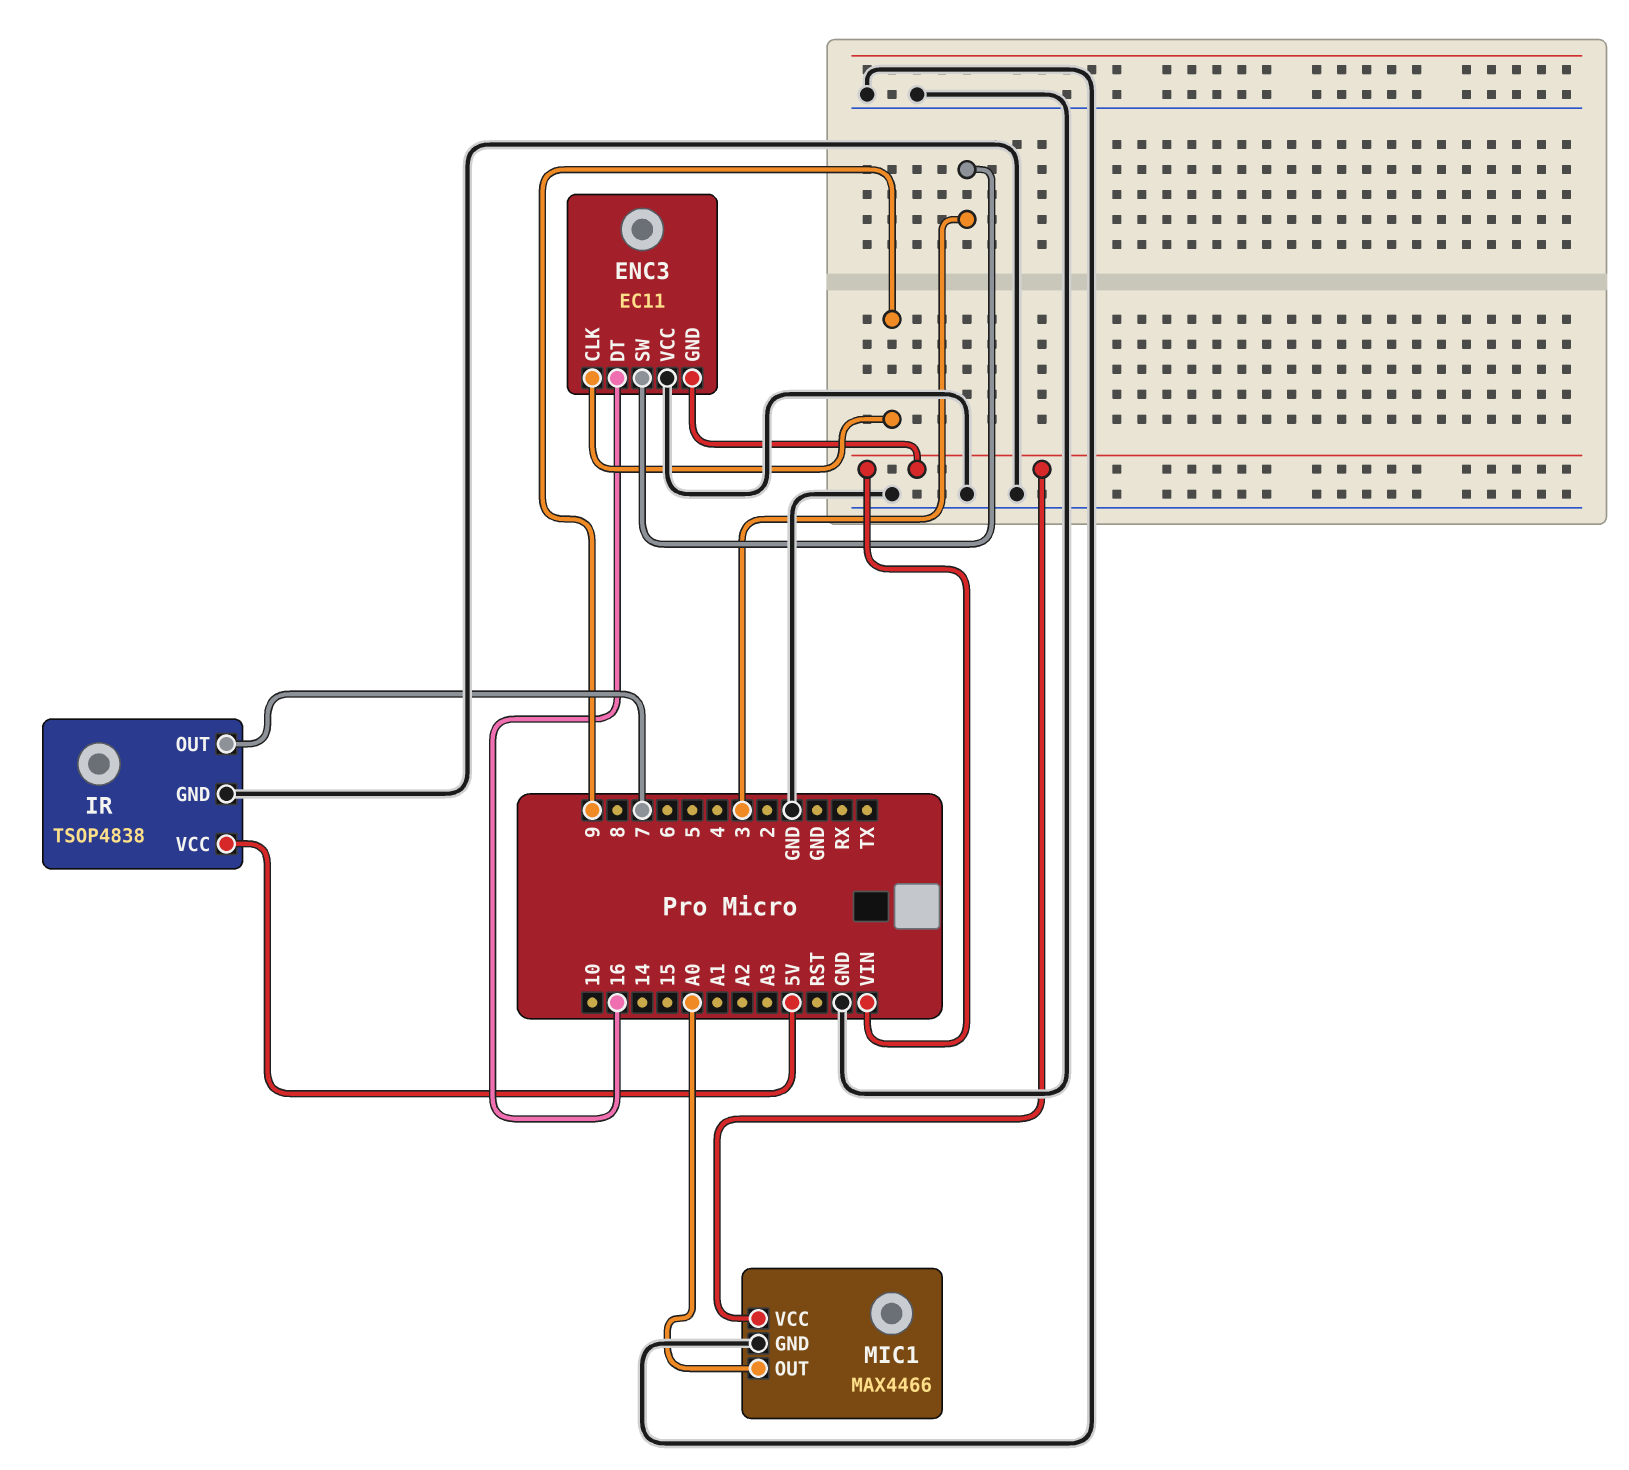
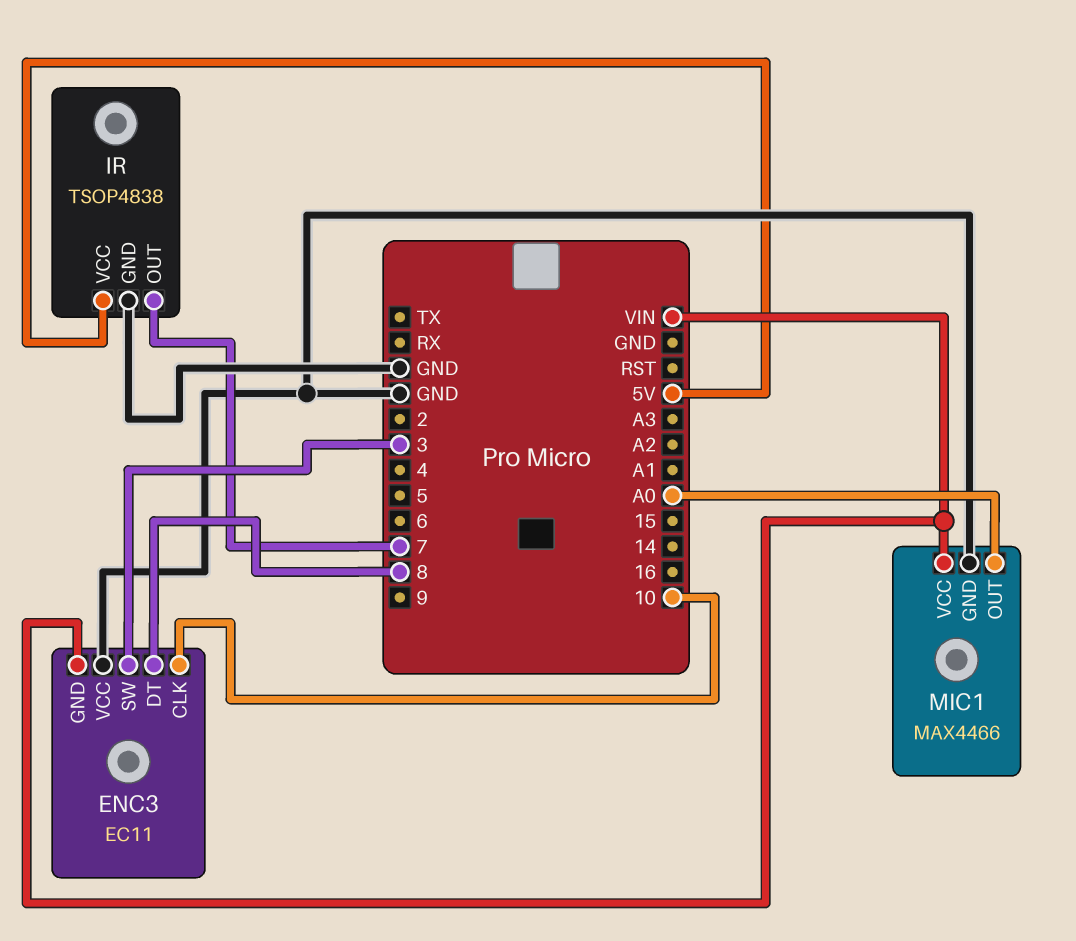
ENC3 pin CLK: 9 -> 10
ENC3 pin DT: 16 -> 8

